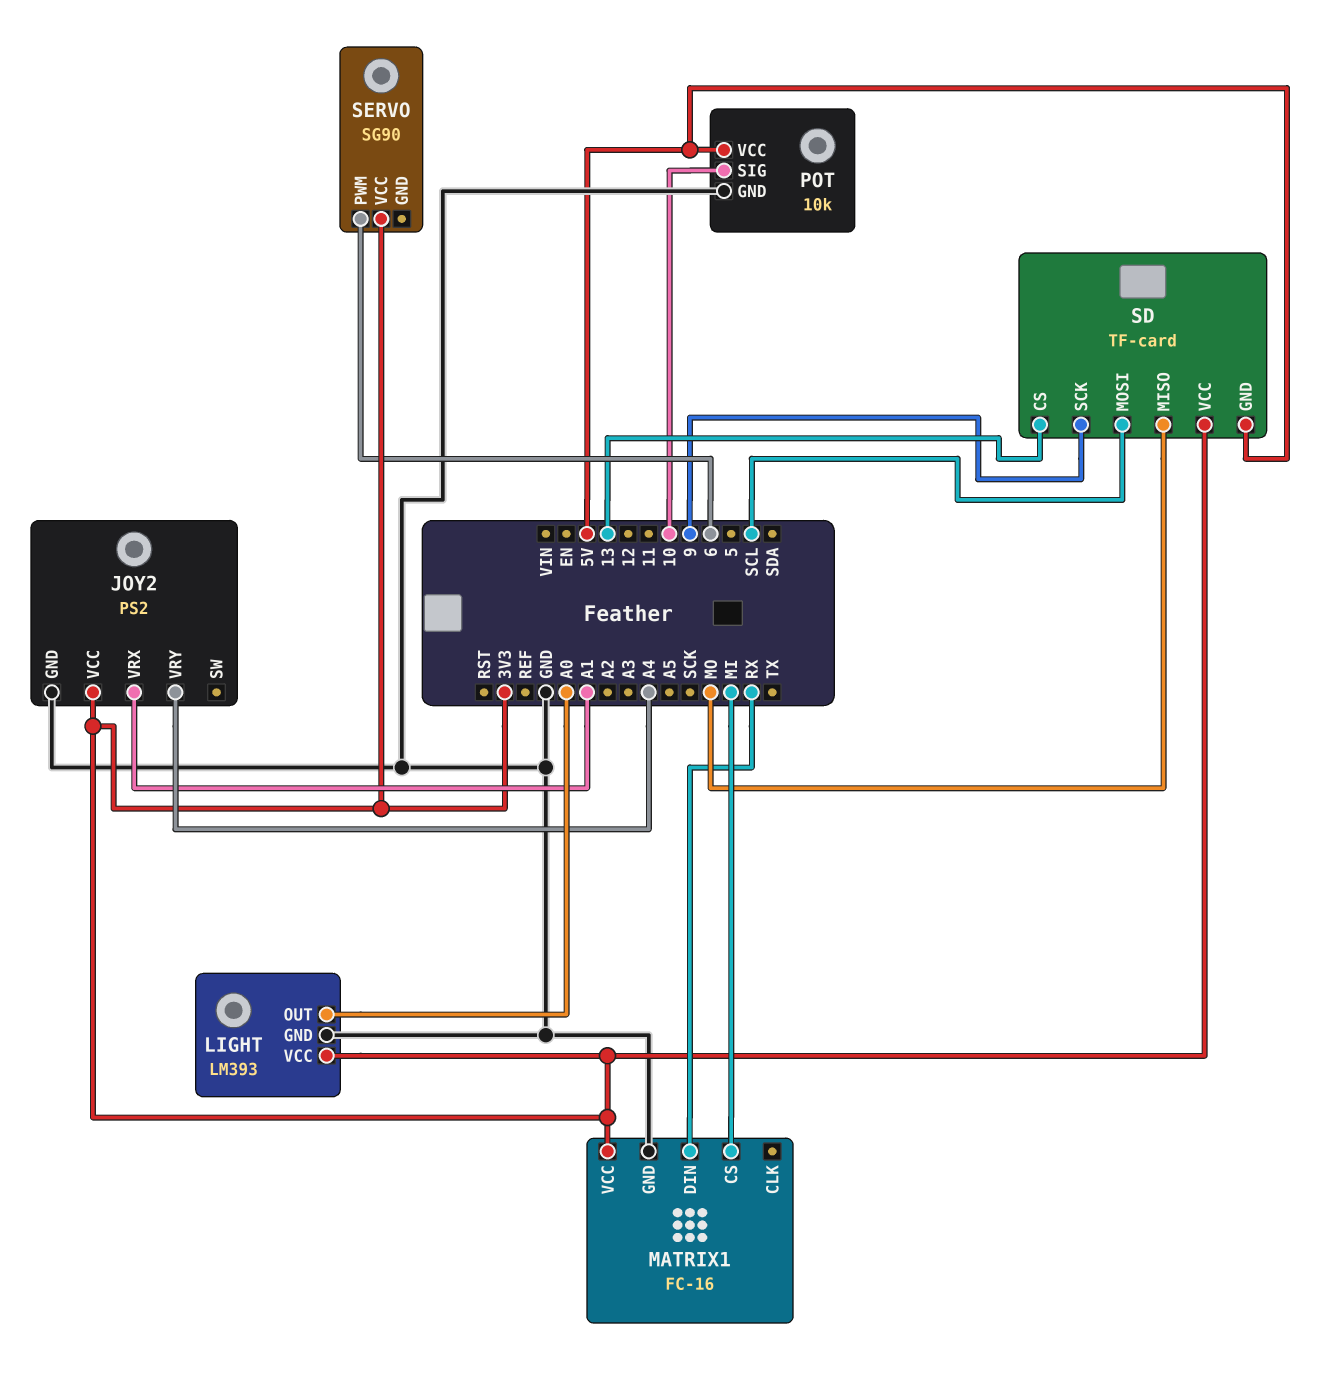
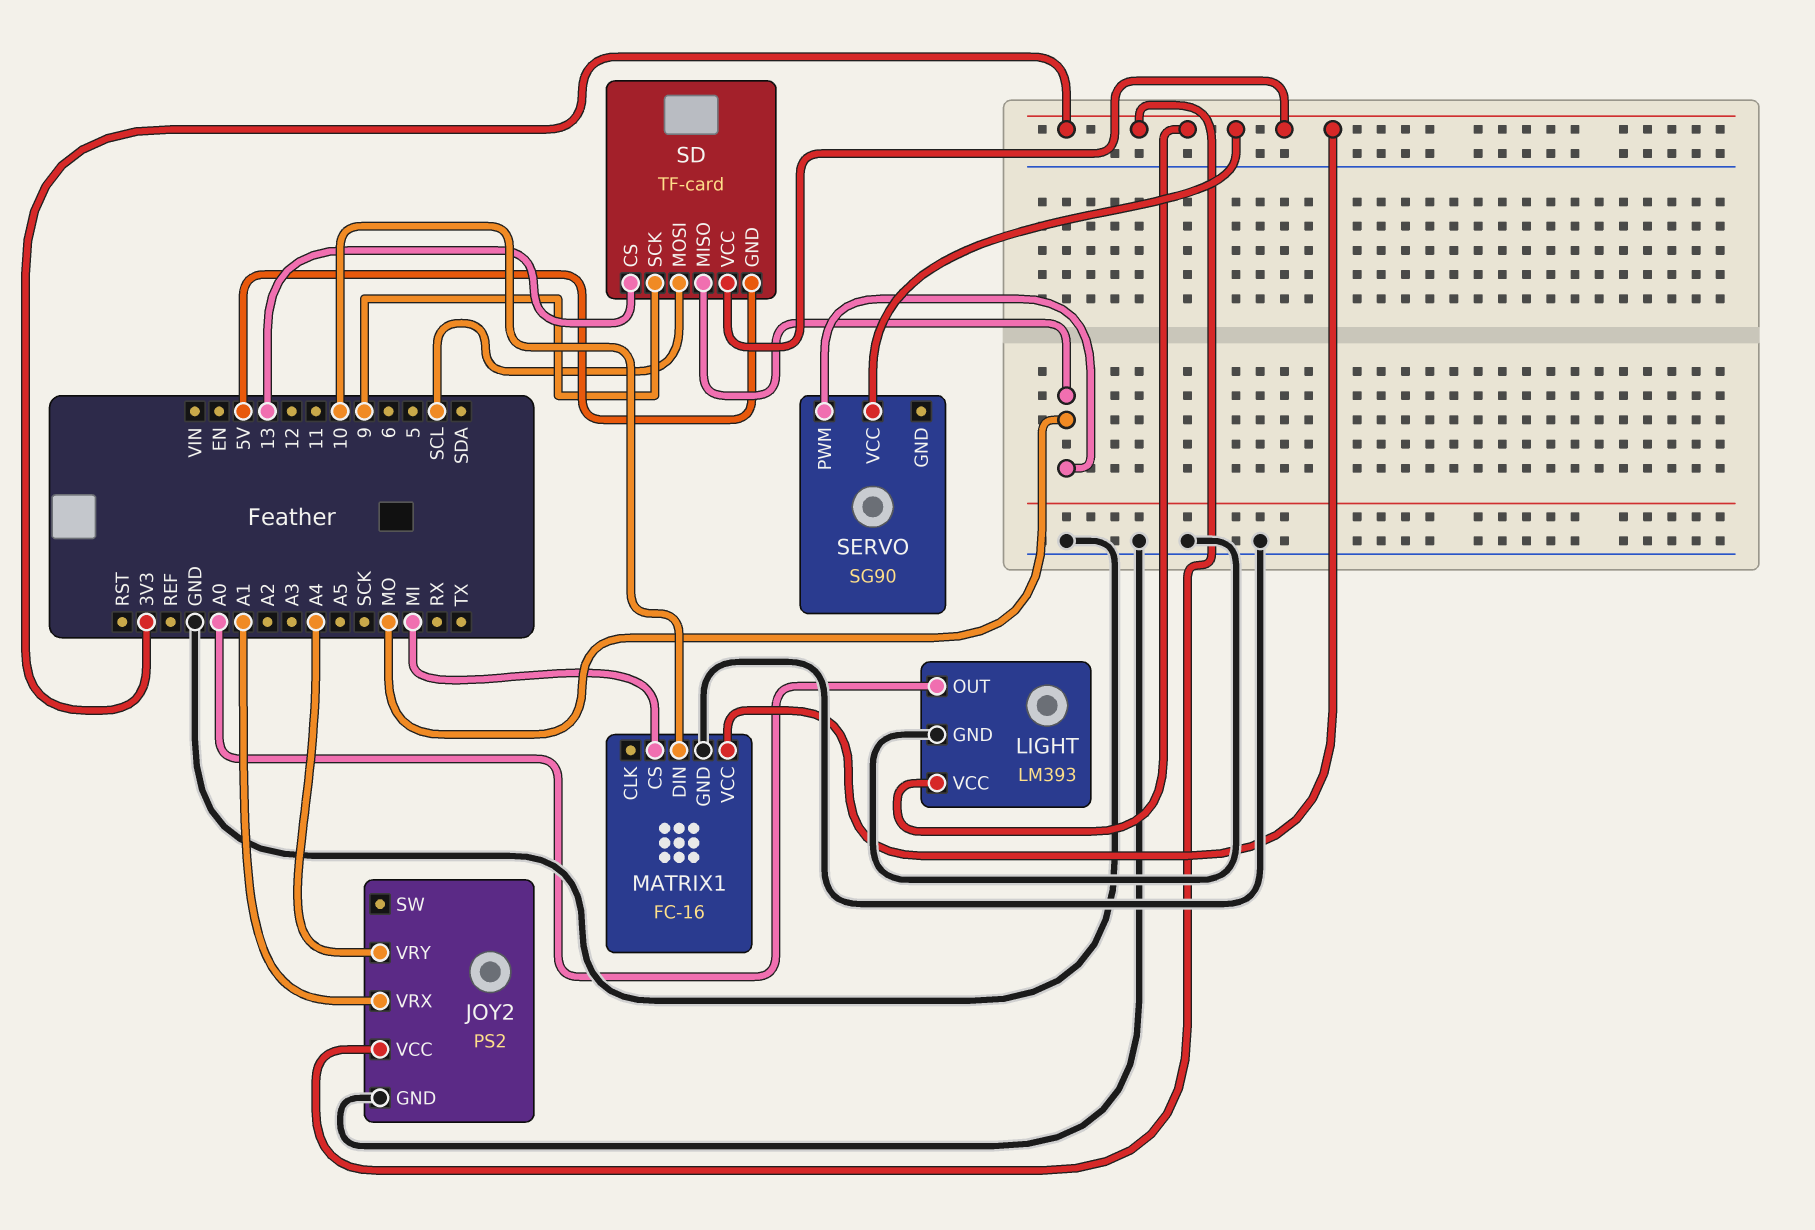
MATRIX1 pin DIN: RX -> 10
POT: 10k -> none
POT pin GND: GND -> none
POT pin SIG: 10 -> none
POT pin VCC: 5V -> none
SERVO pin PWM: 6 -> MO

